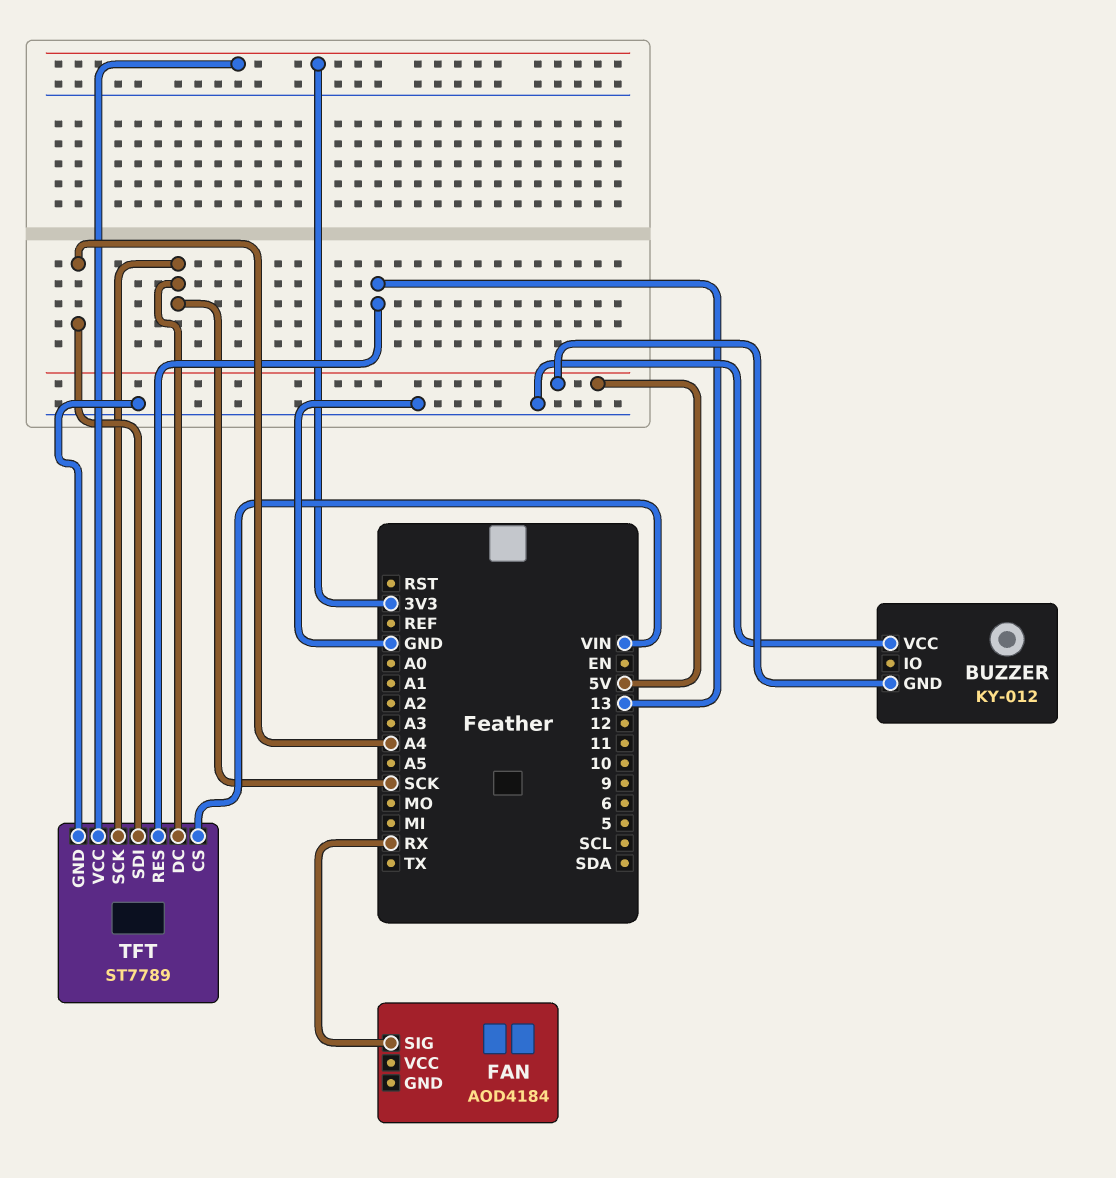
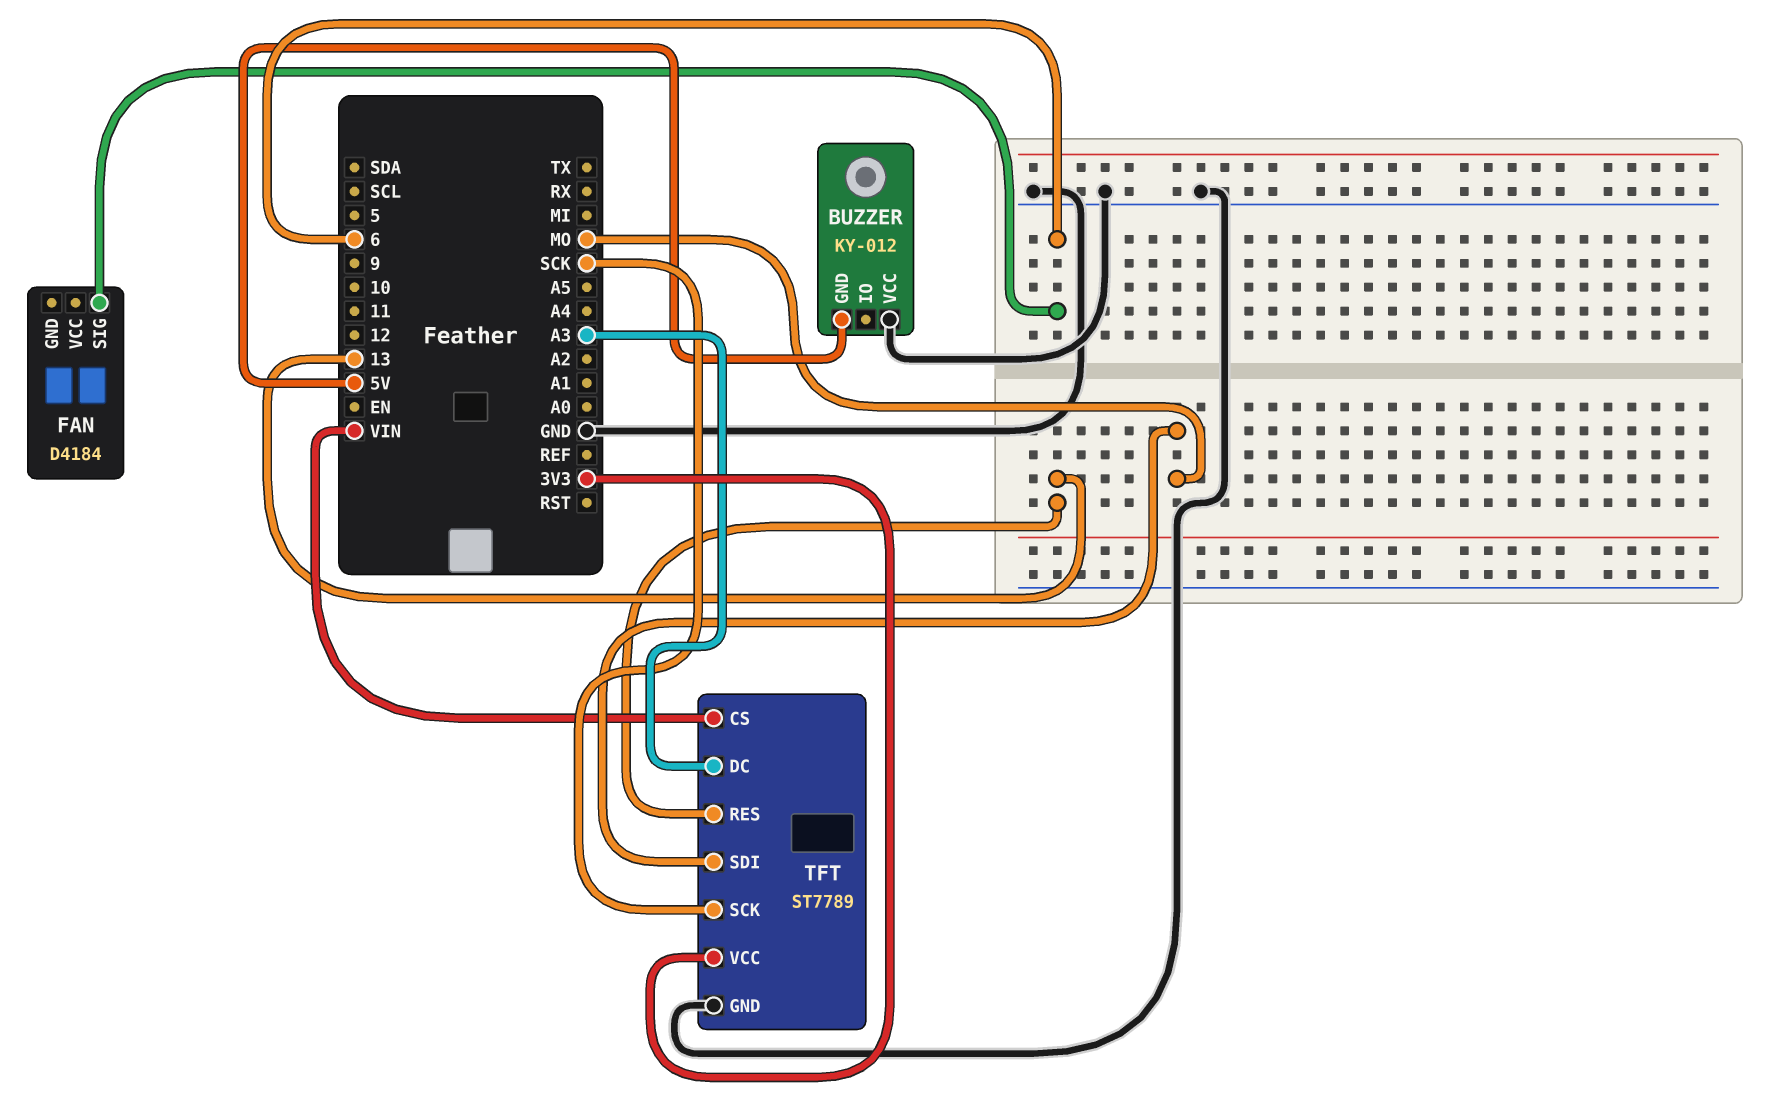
FAN: AOD4184 -> D4184
FAN pin SIG: RX -> 6
TFT pin DC: SCK -> A3
TFT pin SDI: A4 -> MO

